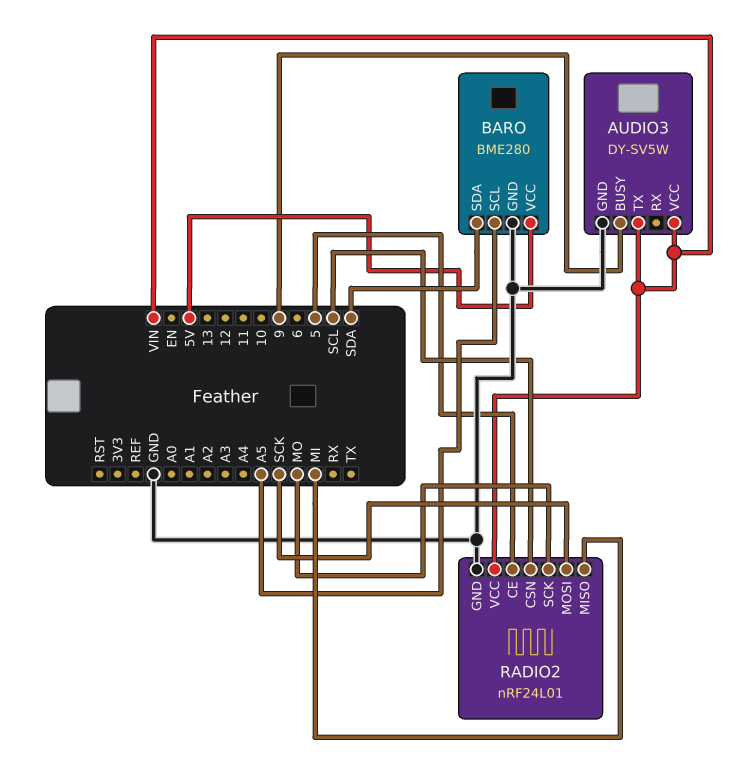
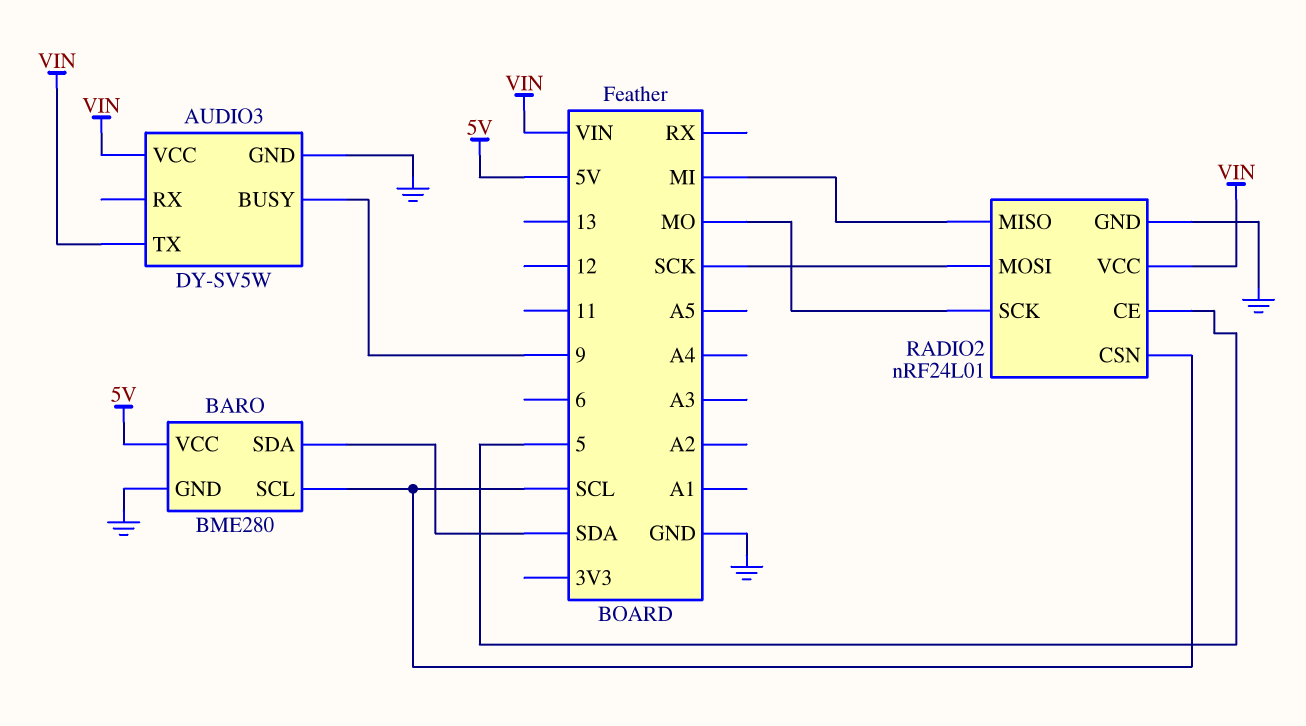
BARO pin SCL: A5 -> SCL

